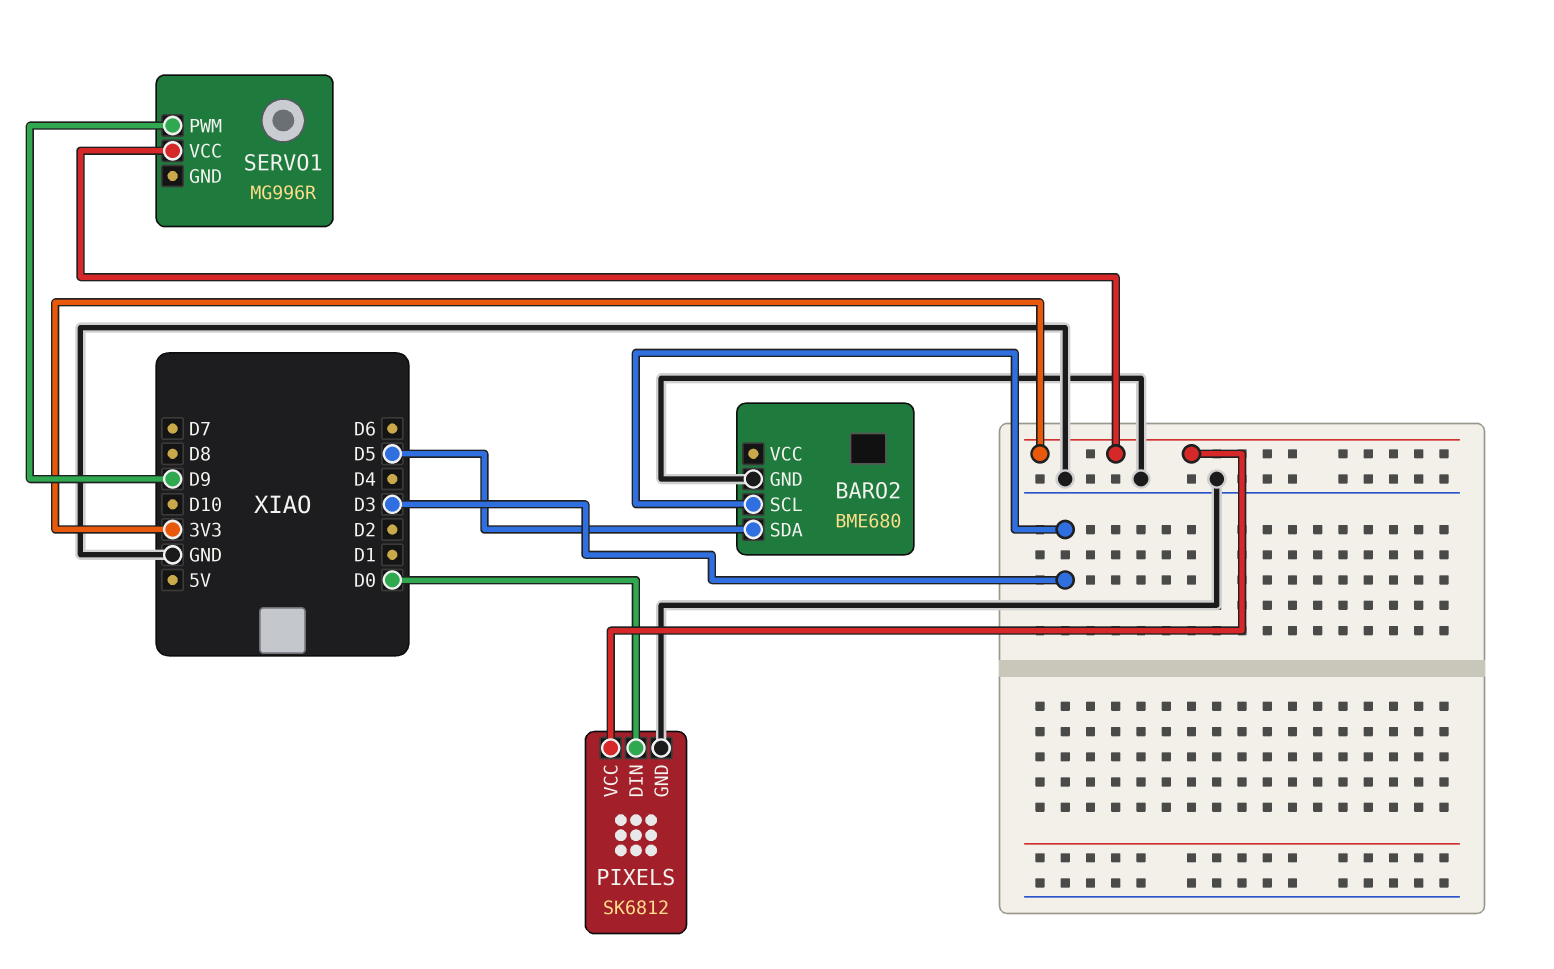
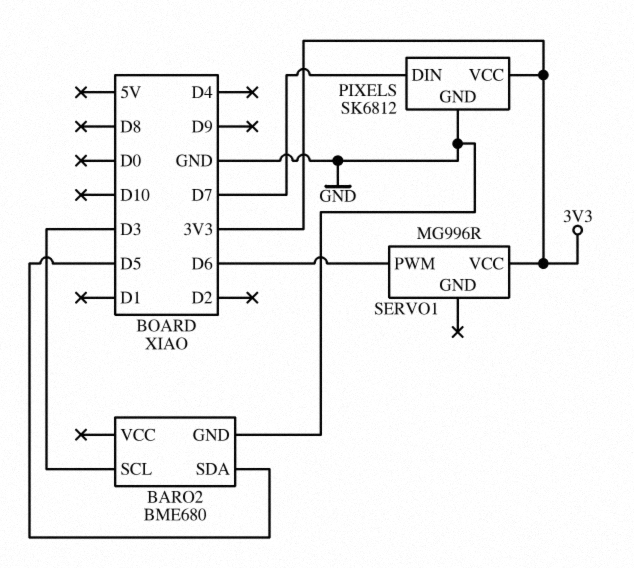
PIXELS pin DIN: D0 -> D7
SERVO1 pin PWM: D9 -> D6

